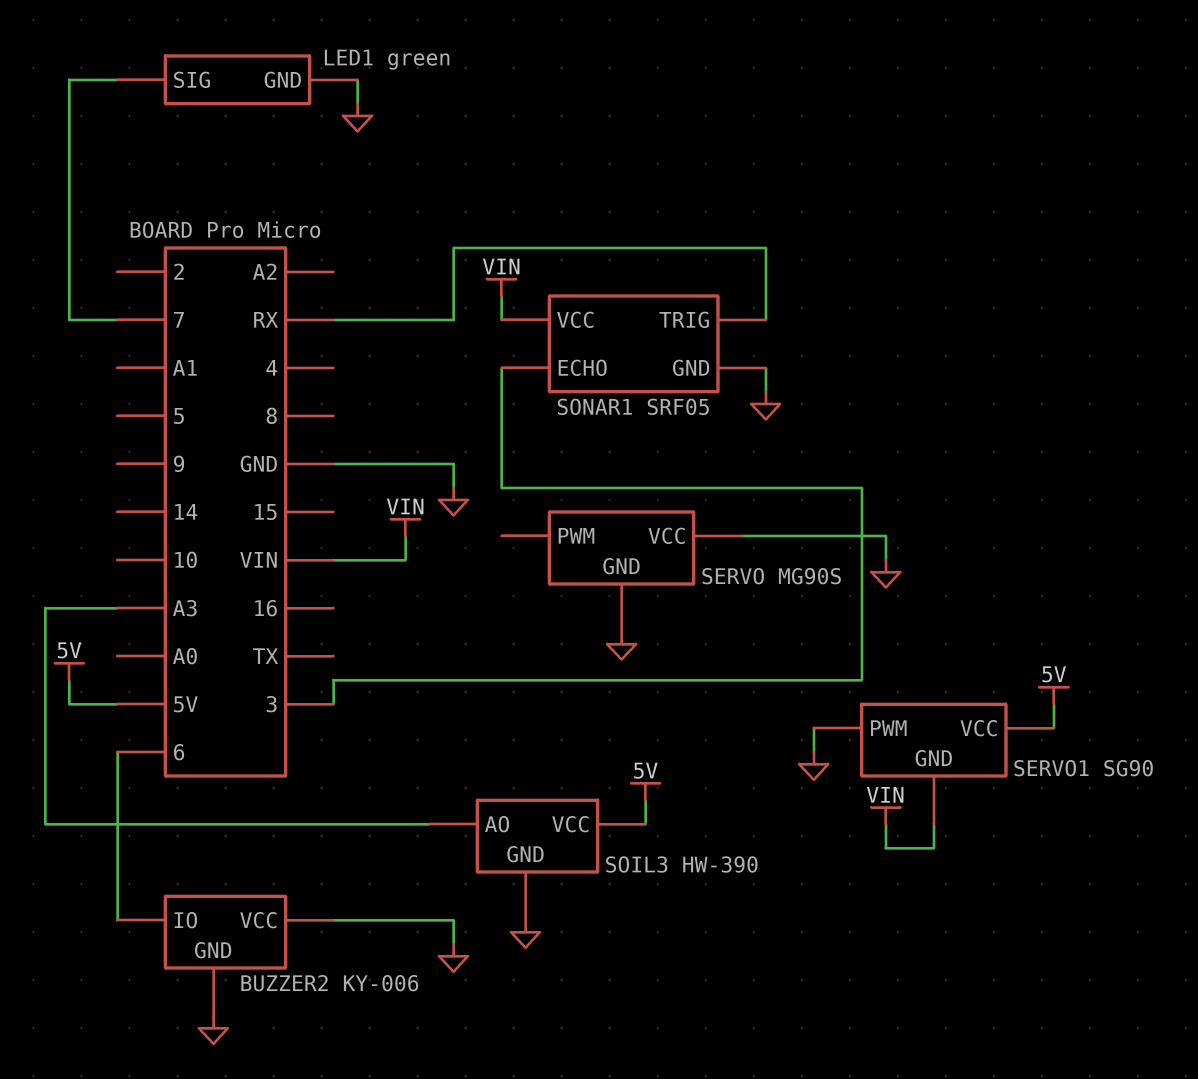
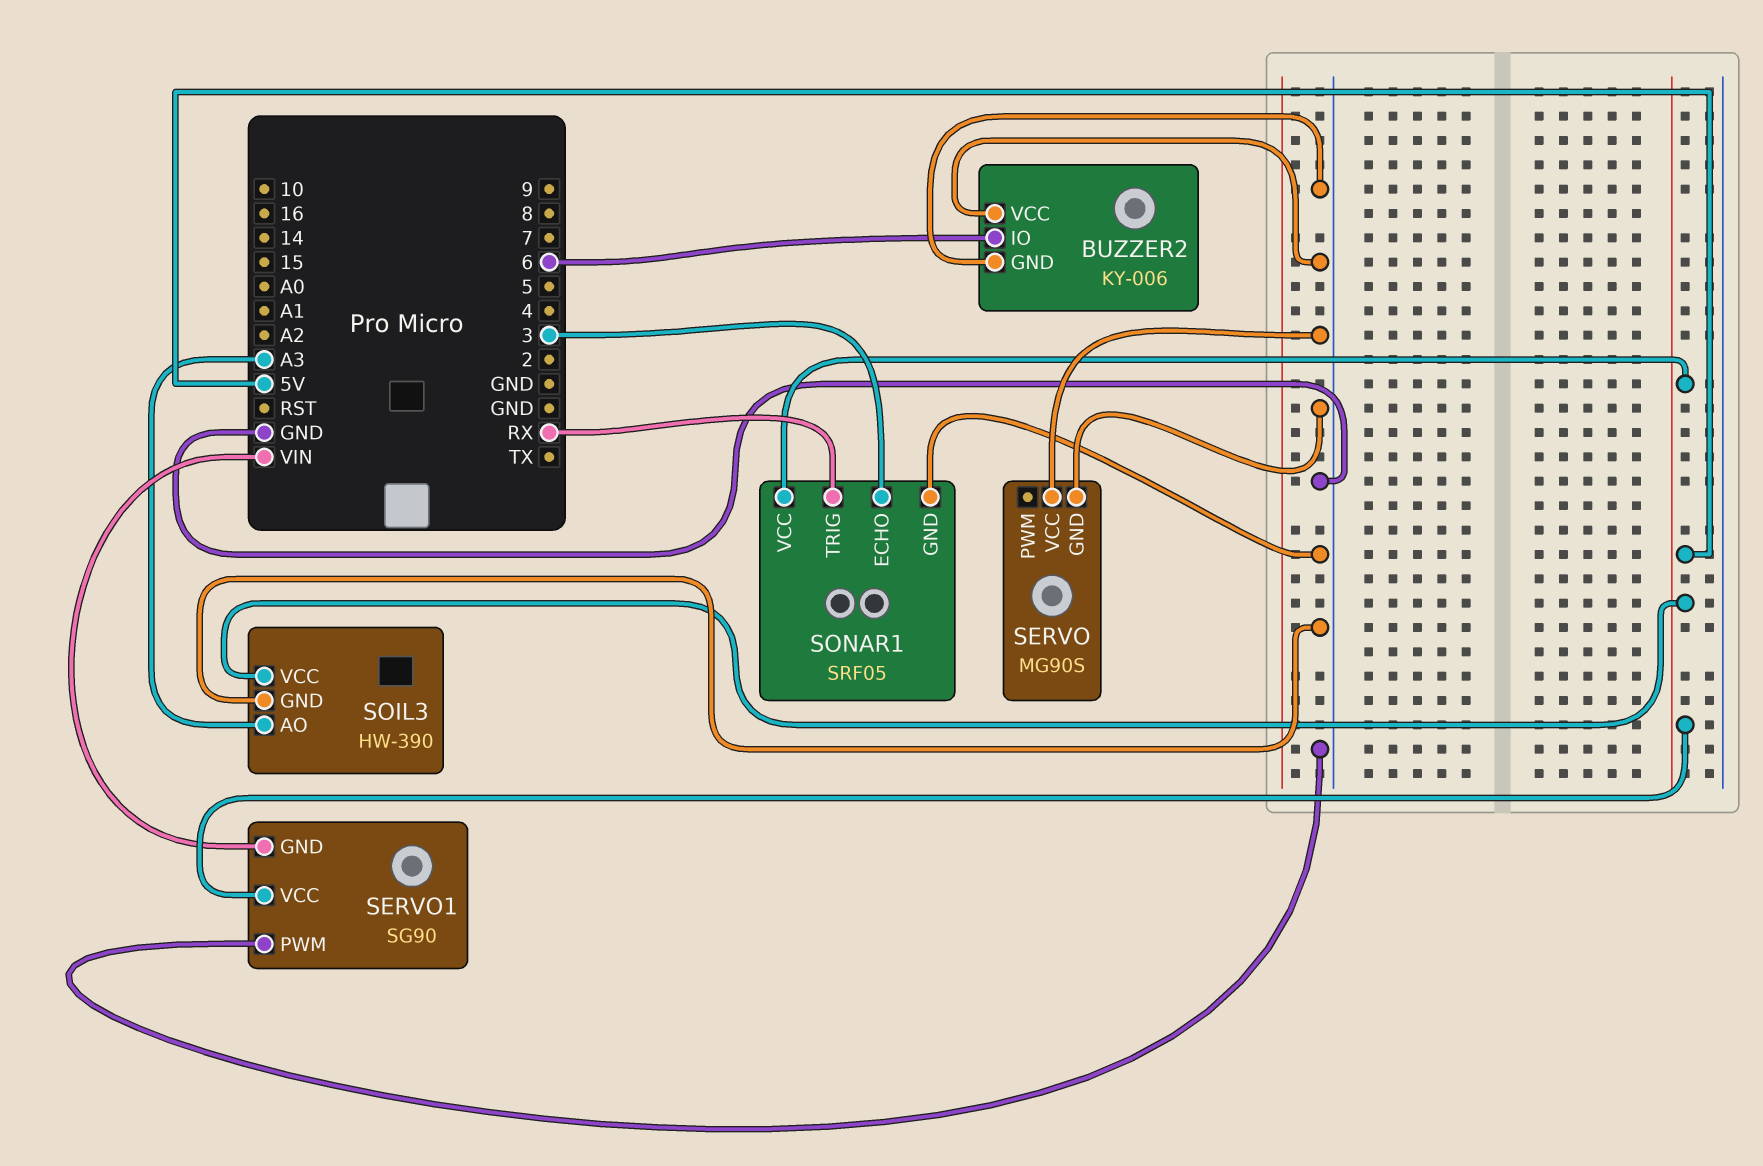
LED1: green -> none
LED1 pin GND: GND -> none
LED1 pin SIG: 7 -> none
SONAR1 pin VCC: VIN -> 5V

